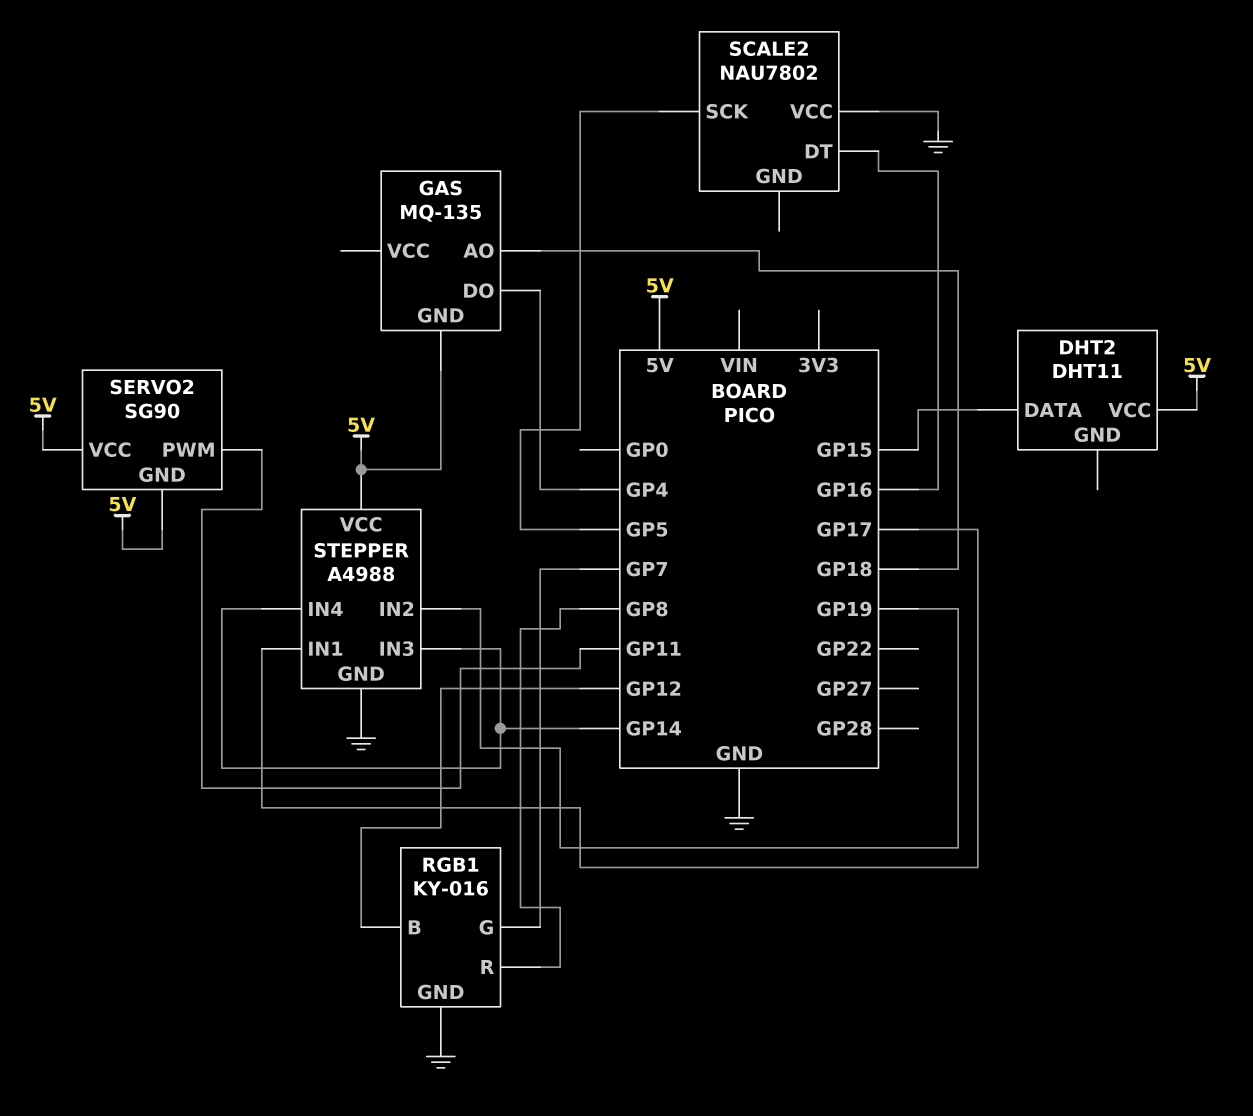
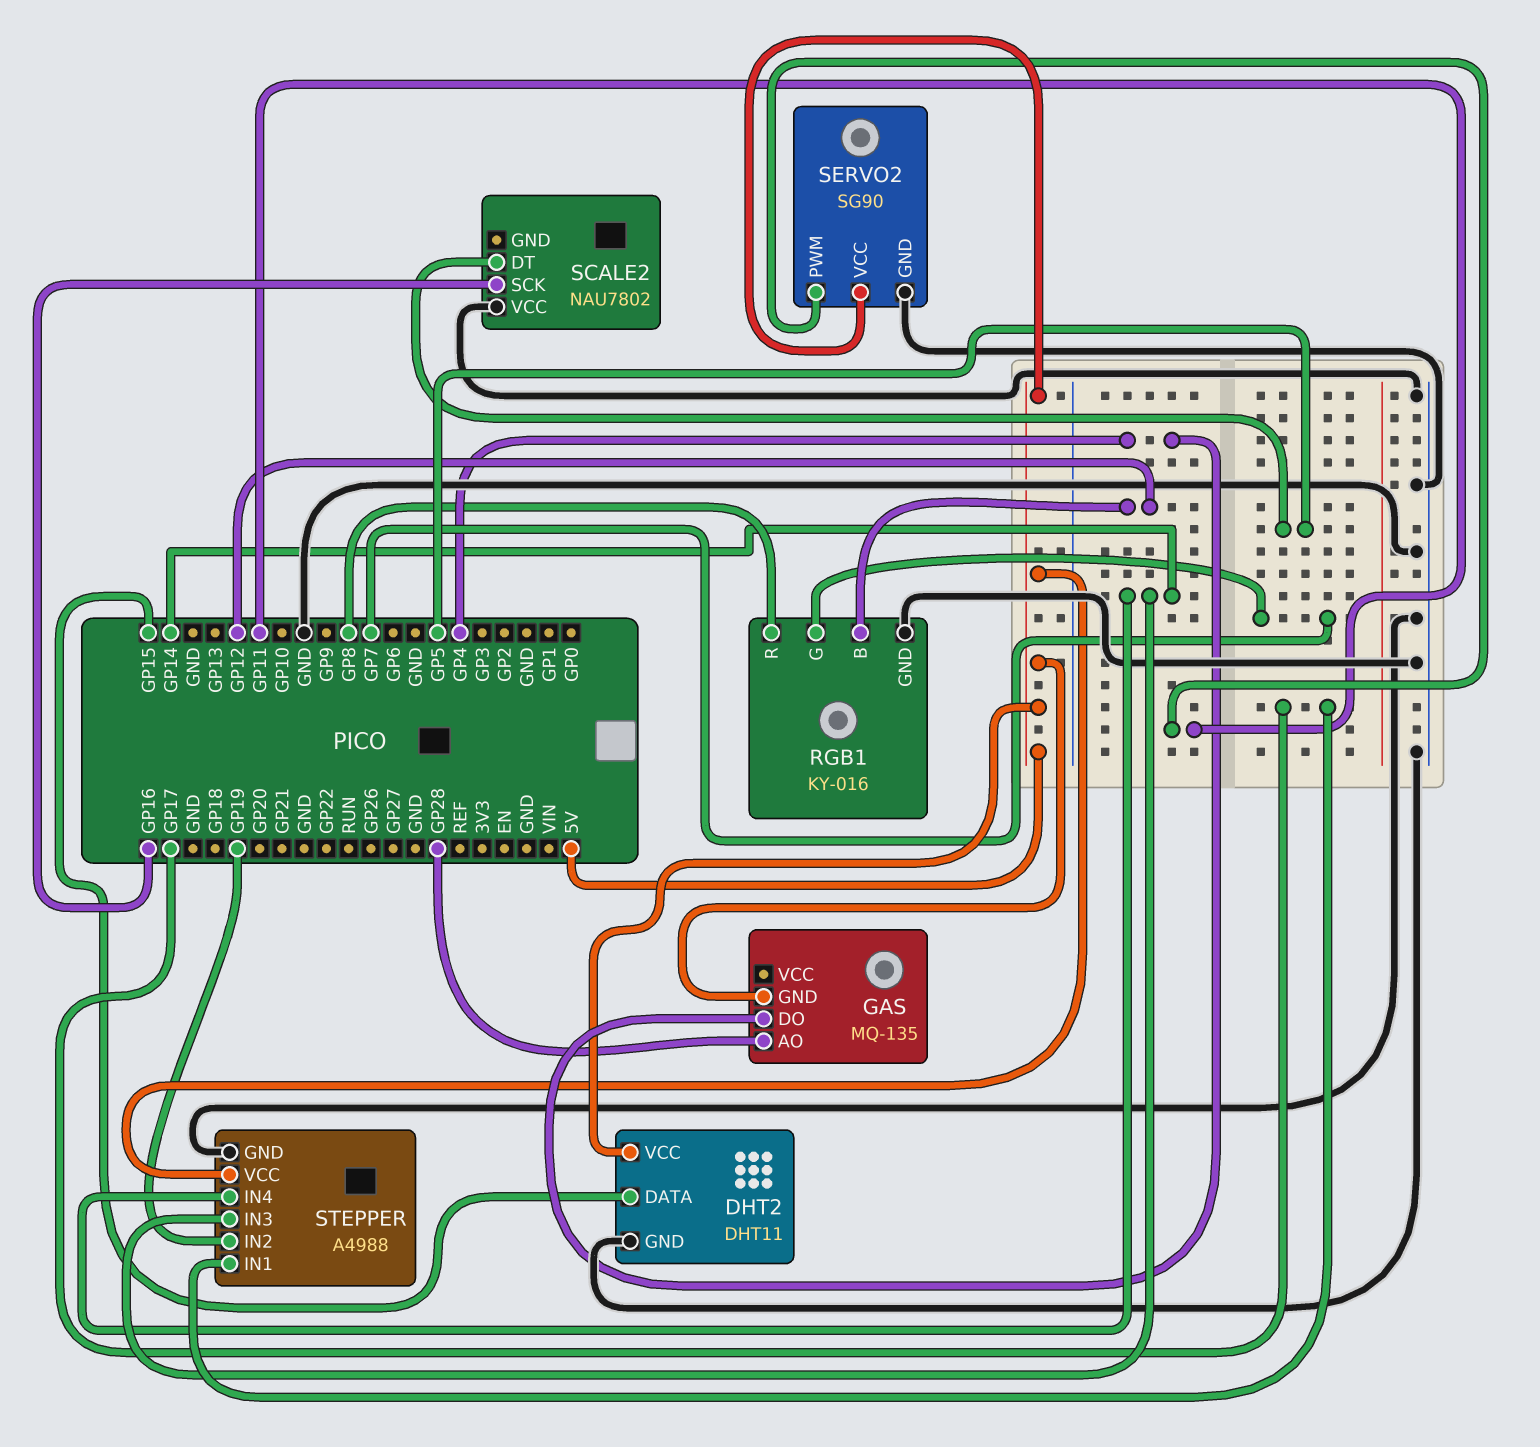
DHT2 pin GND: none -> GND
GAS pin AO: GP18 -> GP28
SCALE2 pin DT: GP16 -> GP5
SCALE2 pin SCK: GP5 -> GP16
SERVO2 pin GND: 5V -> GND

